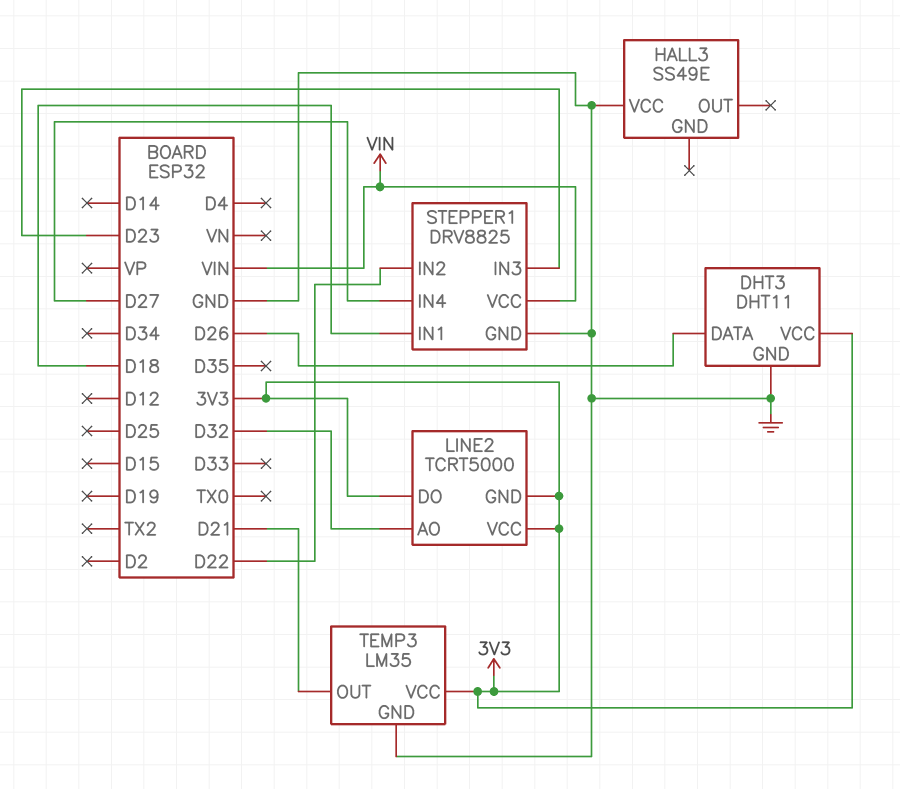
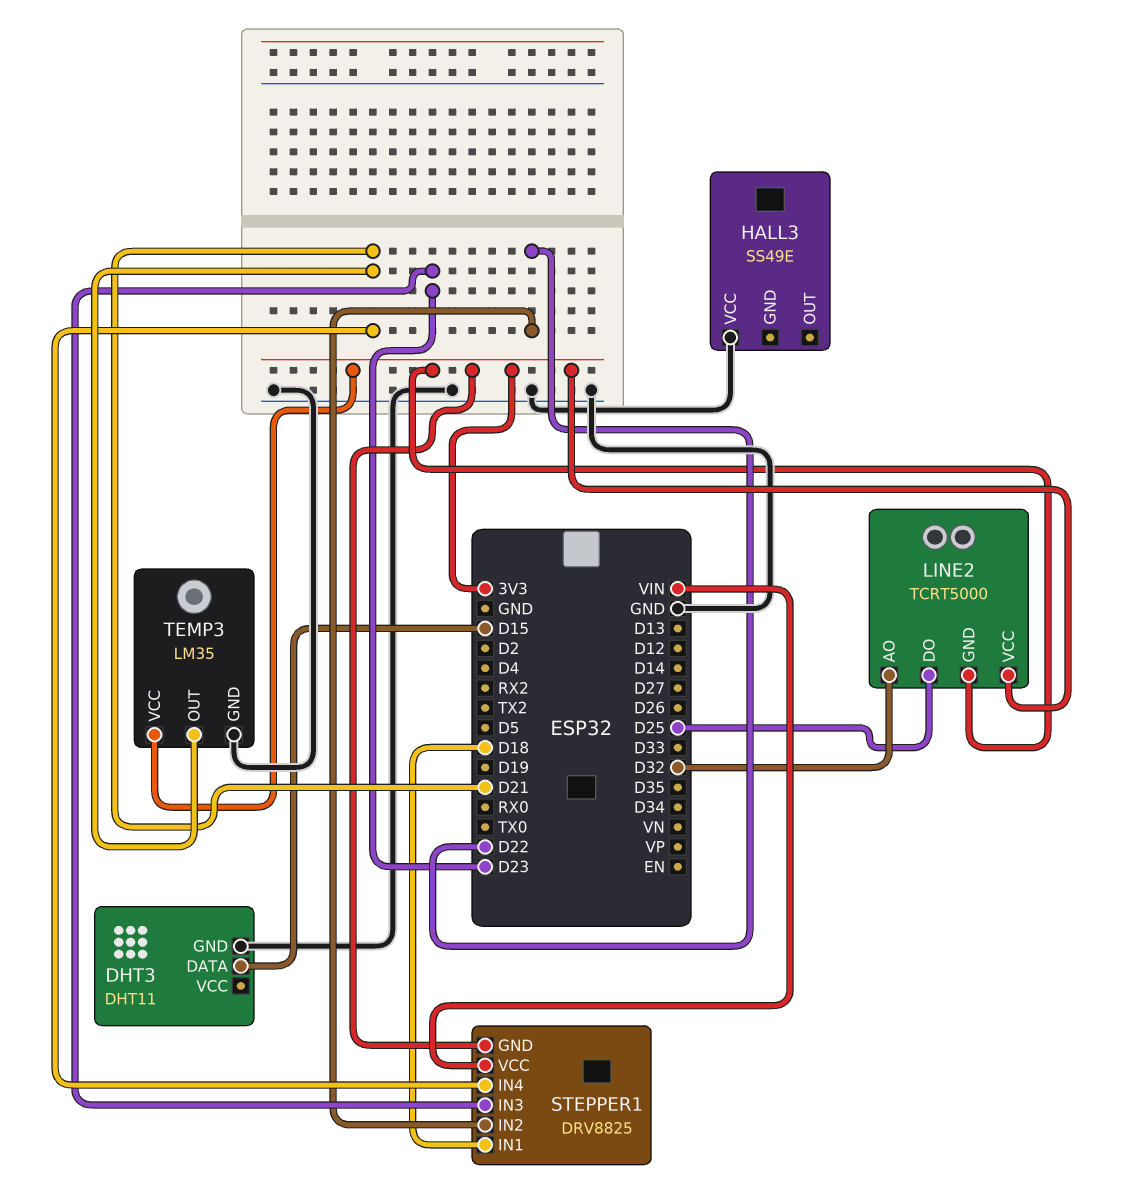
DHT3 pin DATA: D26 -> D15
DHT3 pin VCC: 3V3 -> none
LINE2 pin DO: 3V3 -> D25
STEPPER1 pin GND: GND -> 3V3
STEPPER1 pin IN4: D27 -> D21

